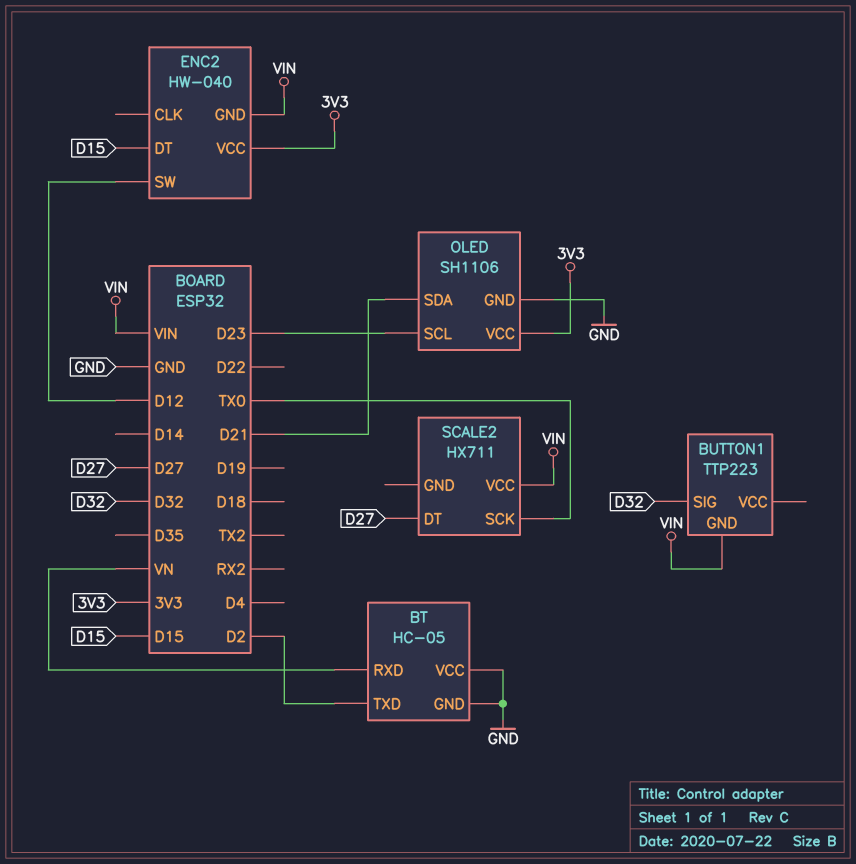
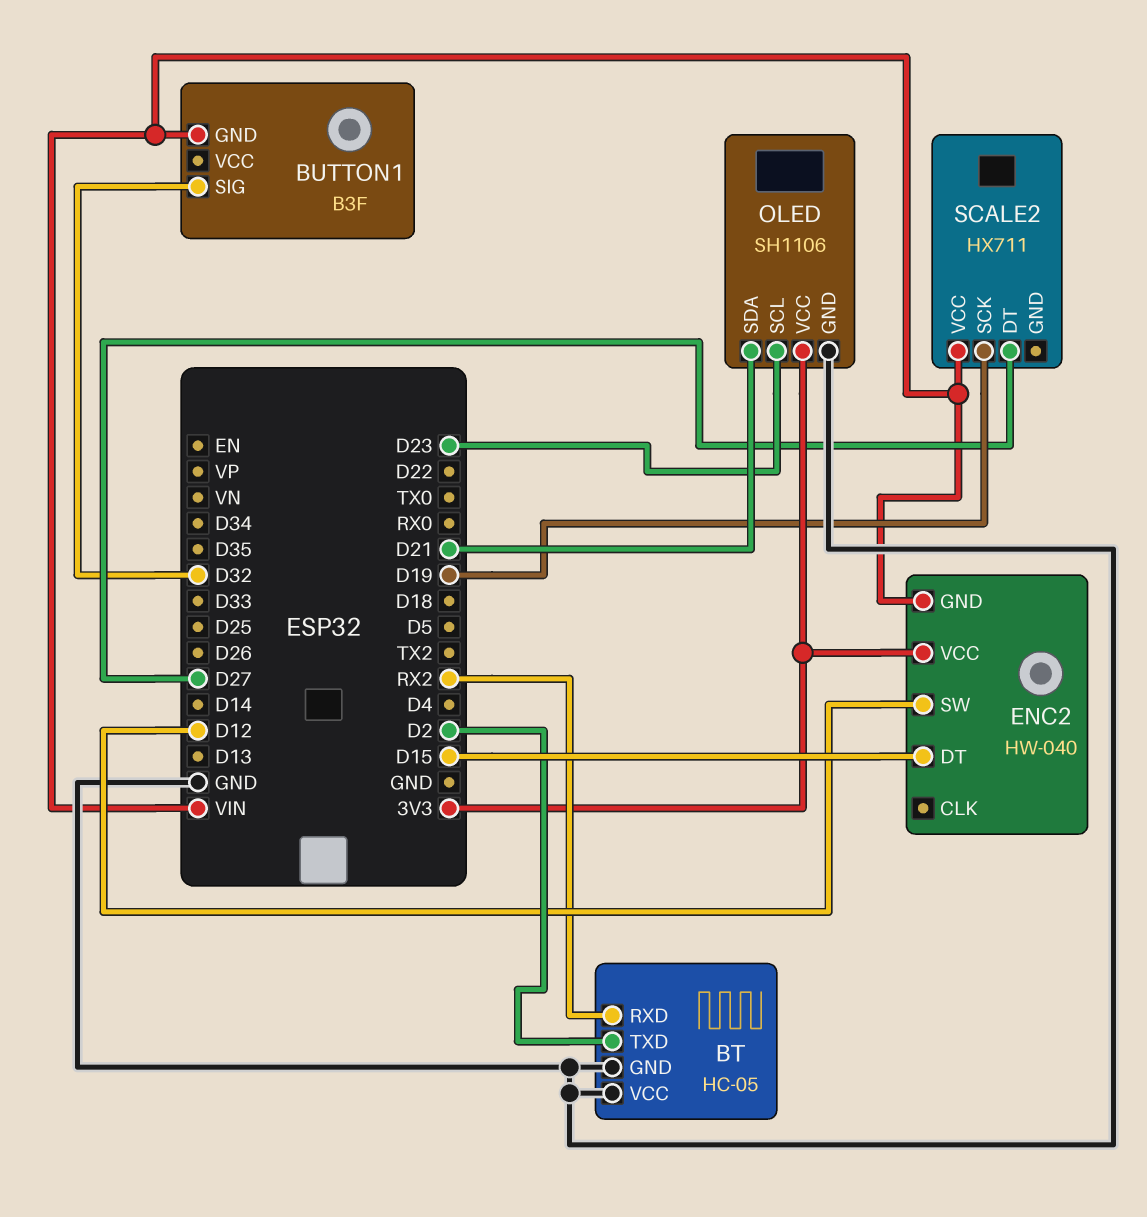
BT pin RXD: VN -> RX2
BUTTON1: TTP223 -> B3F
SCALE2 pin SCK: TX0 -> D19

